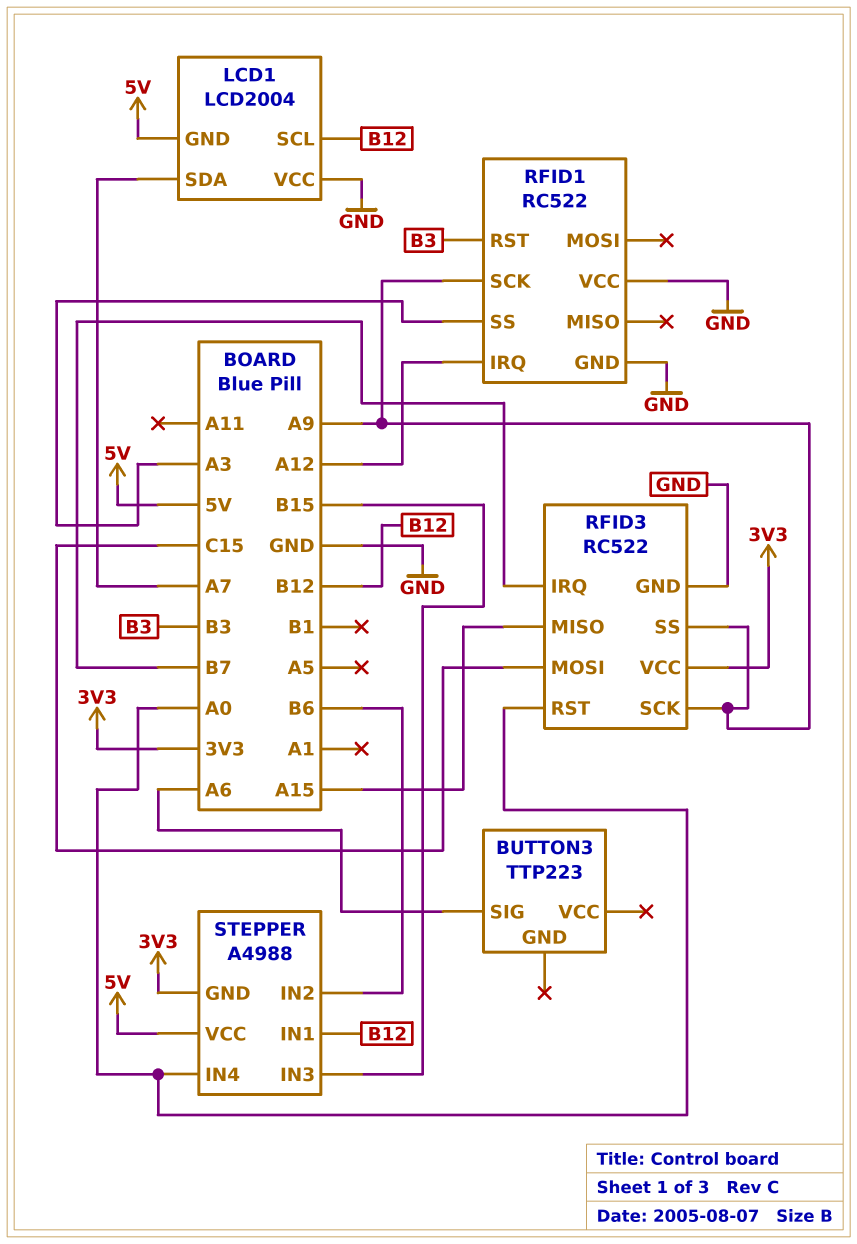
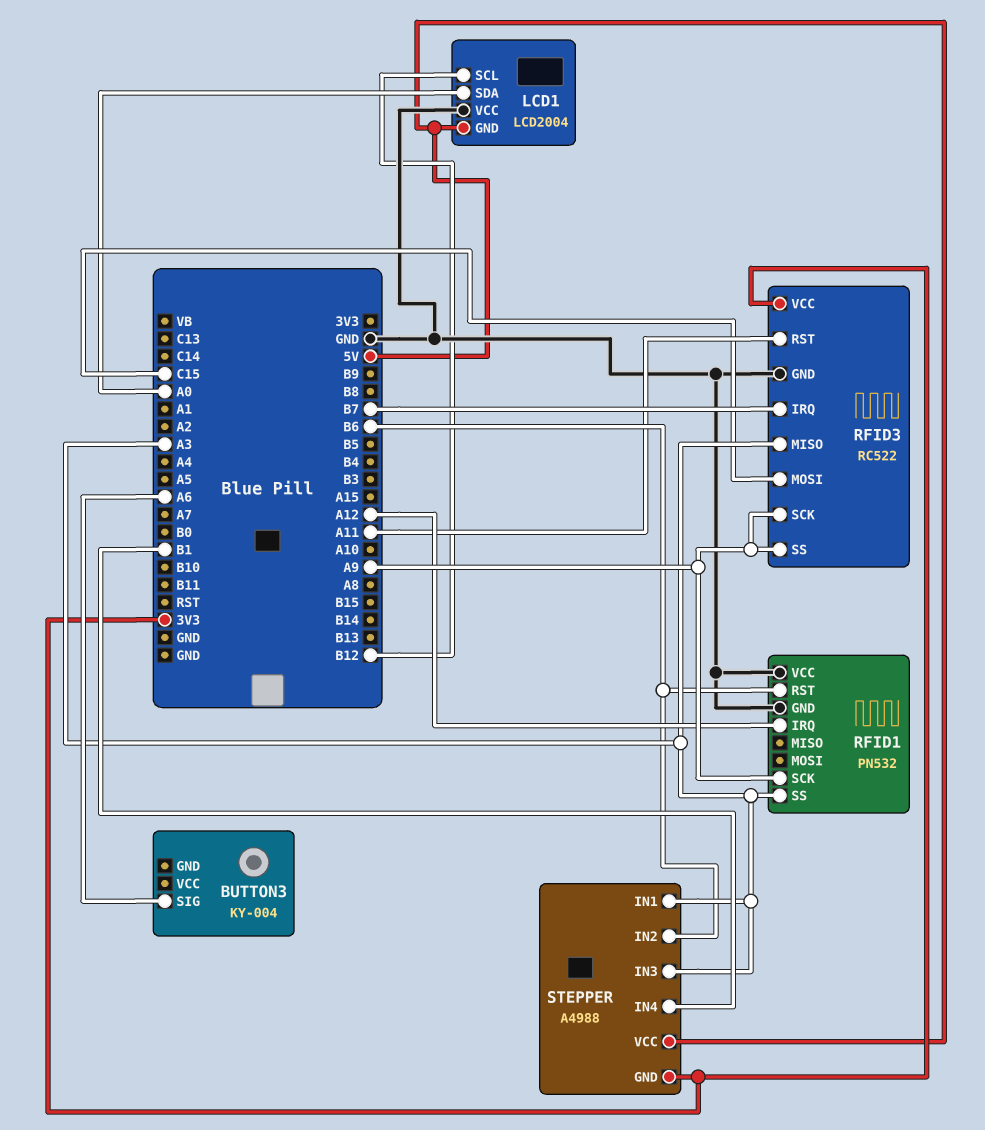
BUTTON3: TTP223 -> KY-004
LCD1 pin SDA: A7 -> A0
RFID1: RC522 -> PN532
RFID1 pin RST: B3 -> B6
RFID3 pin MISO: A15 -> A3
RFID3 pin RST: A0 -> A11
STEPPER pin IN1: B12 -> A3
STEPPER pin IN3: B15 -> A3
STEPPER pin IN4: A0 -> B1

